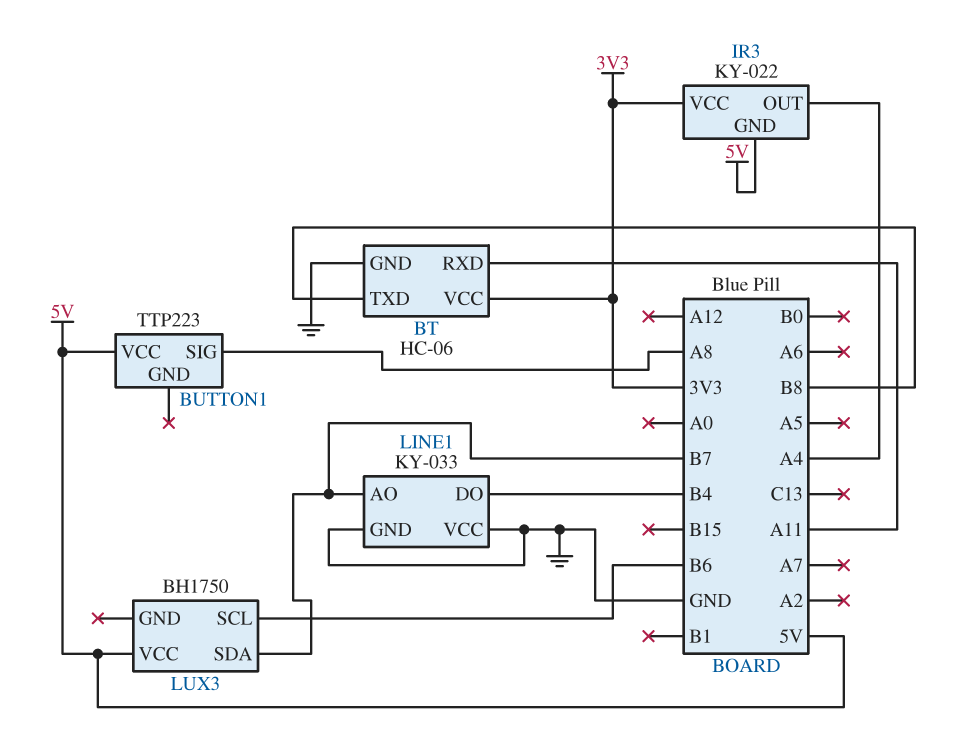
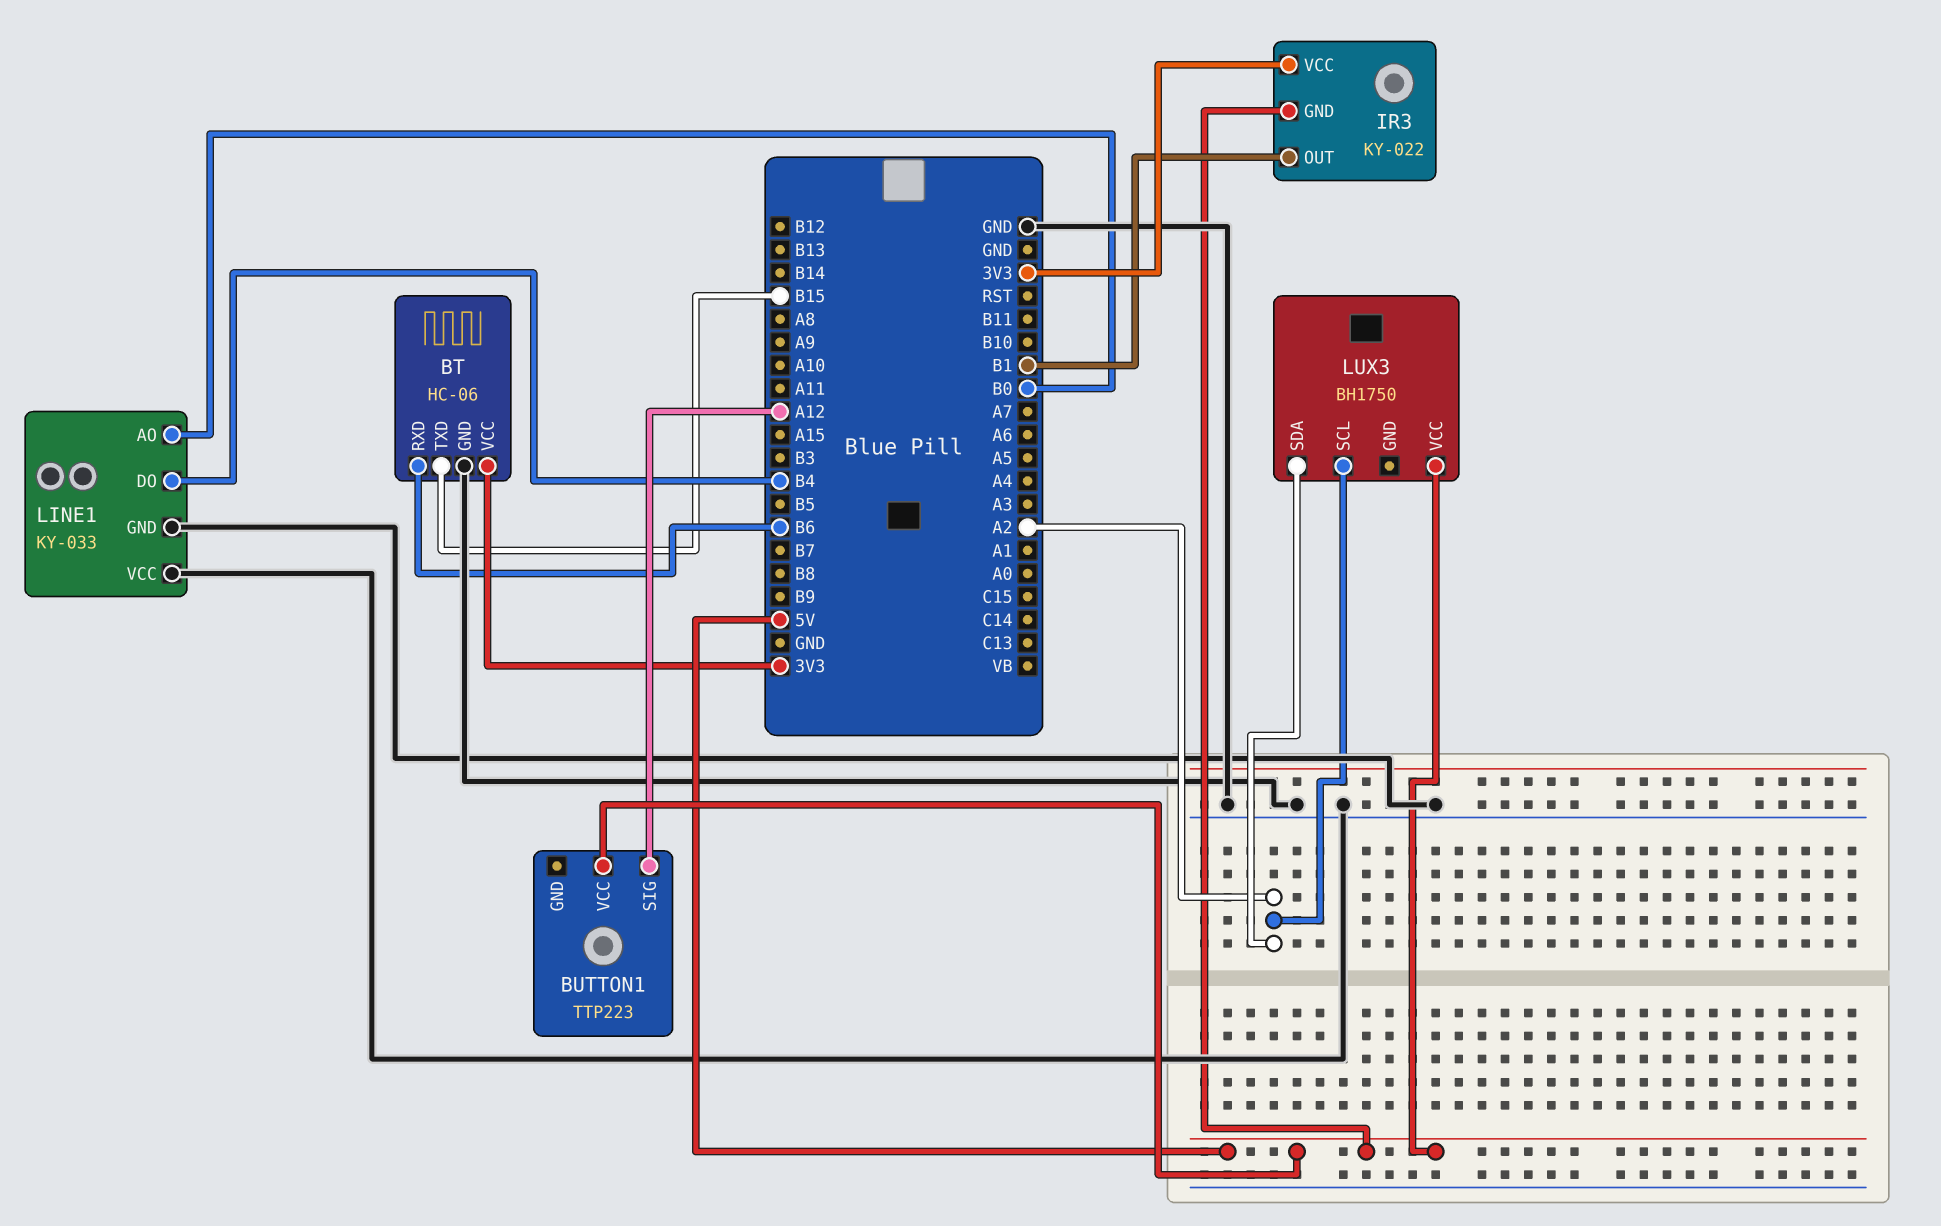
BT pin RXD: A11 -> B6
BT pin TXD: B8 -> B15
BUTTON1 pin SIG: A8 -> A12
IR3 pin OUT: A4 -> B1
LINE1 pin AO: B7 -> B0
LUX3 pin SCL: B6 -> A2
LUX3 pin SDA: B7 -> A2

